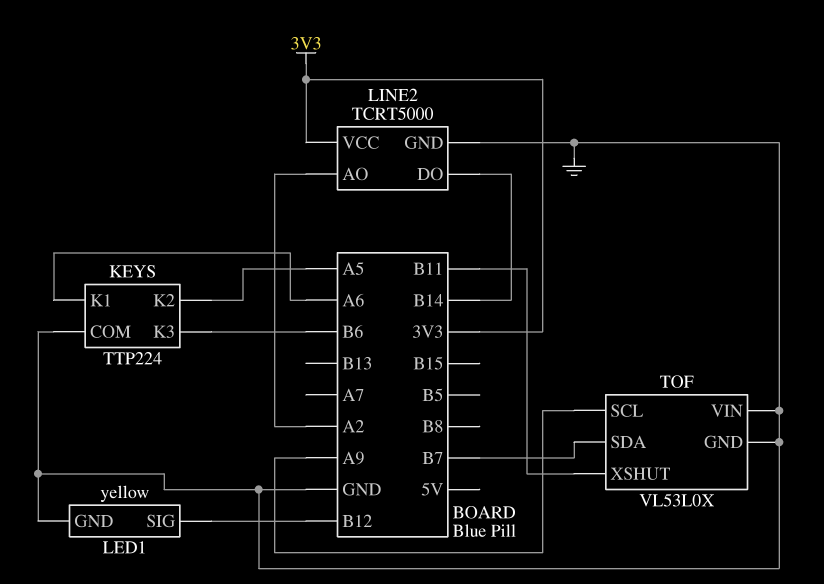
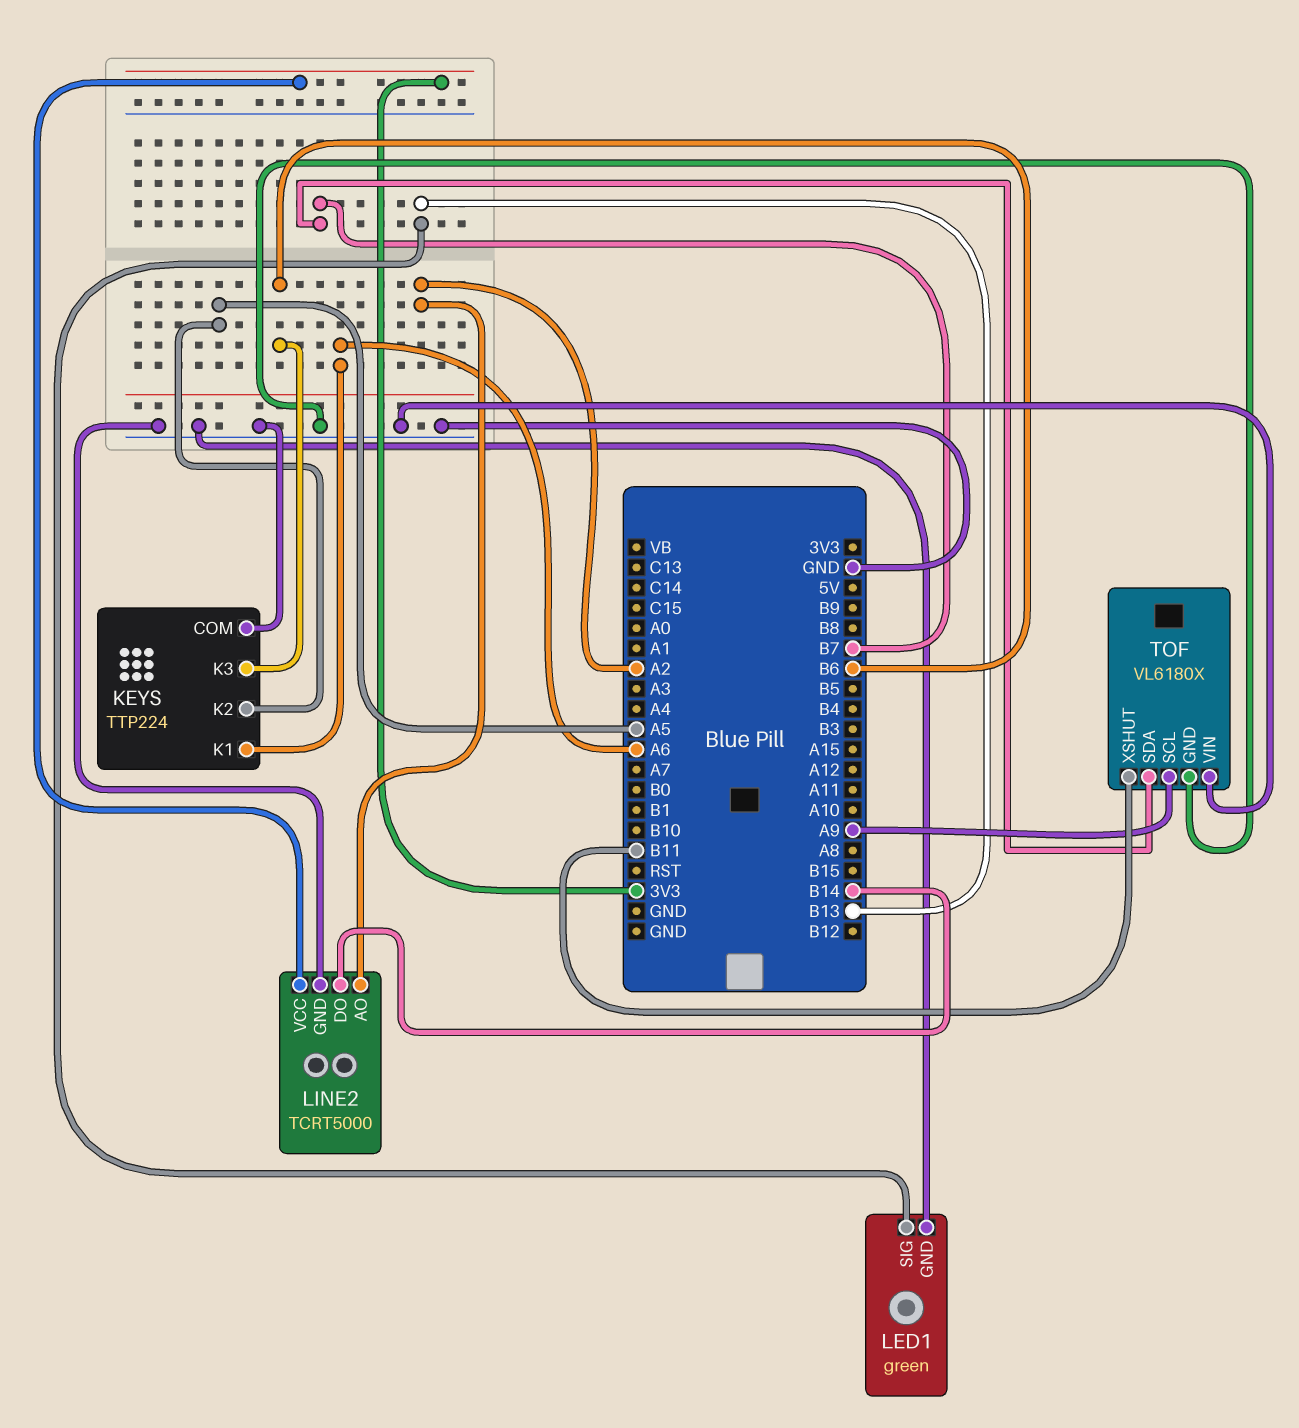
LED1: yellow -> green
LED1 pin SIG: B12 -> B13
TOF: VL53L0X -> VL6180X

